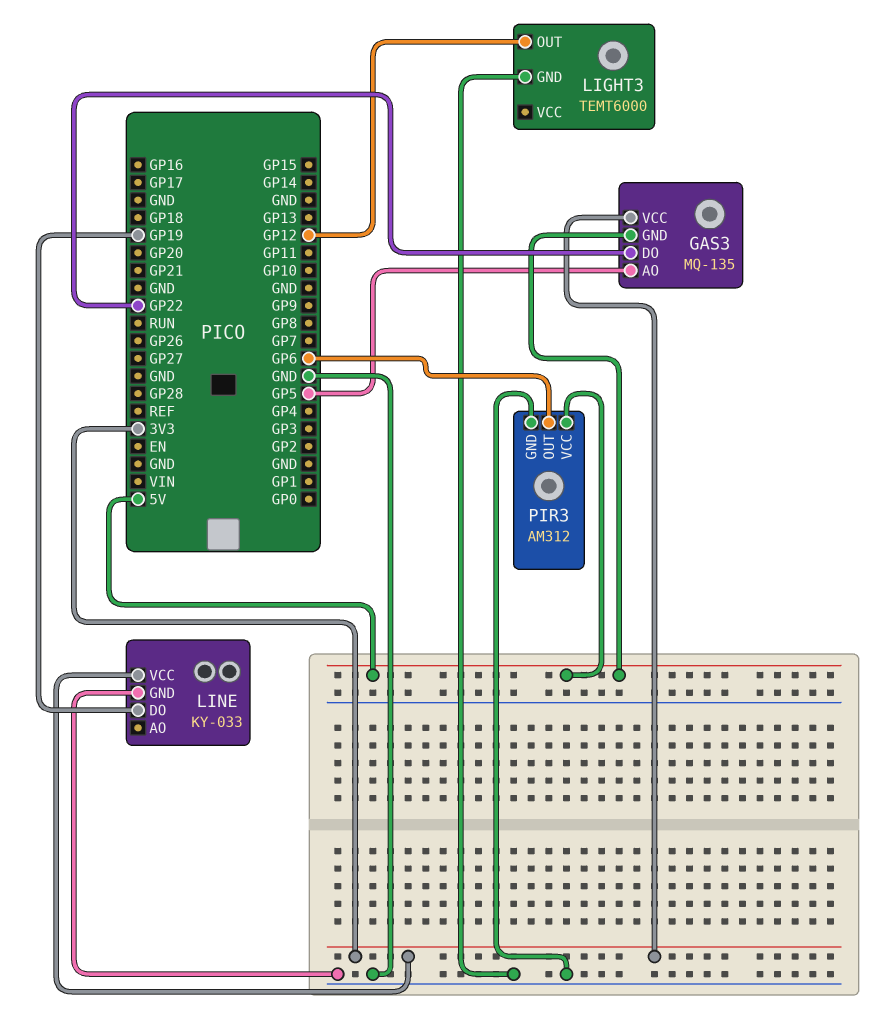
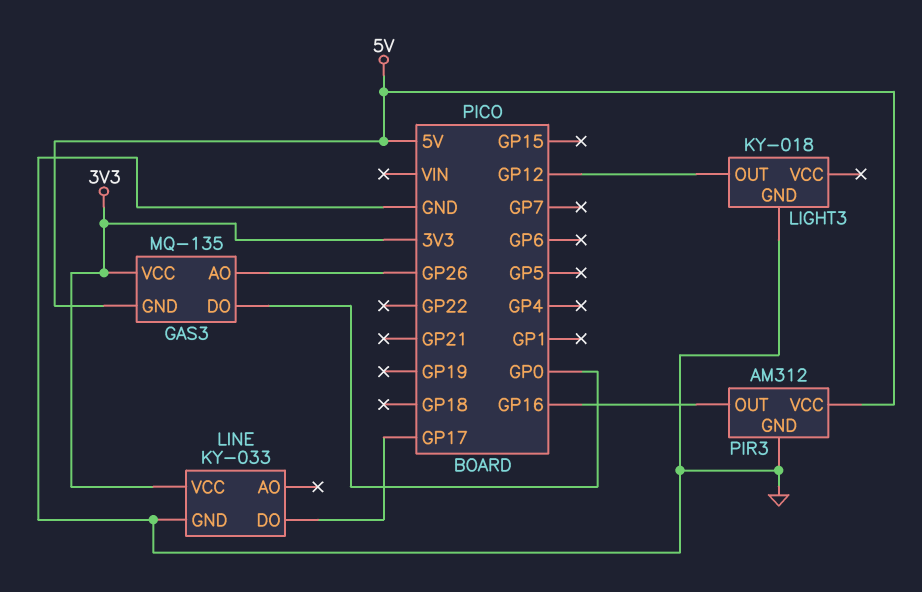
GAS3 pin AO: GP5 -> GP26
GAS3 pin DO: GP22 -> GP0
LIGHT3: TEMT6000 -> KY-018
LINE pin DO: GP19 -> GP17
PIR3 pin OUT: GP6 -> GP16

